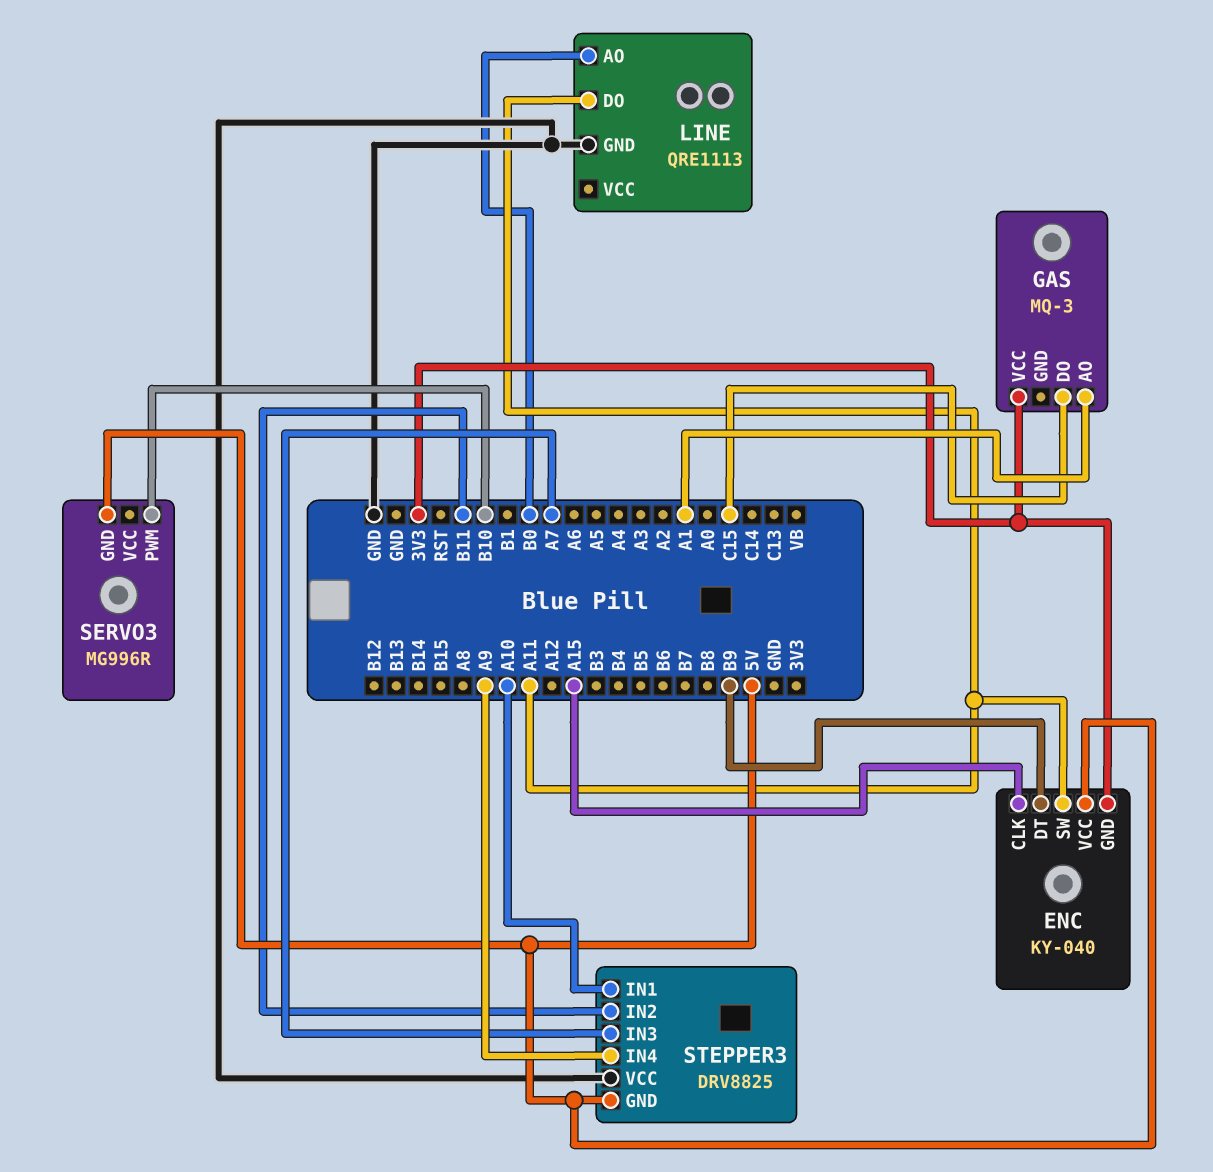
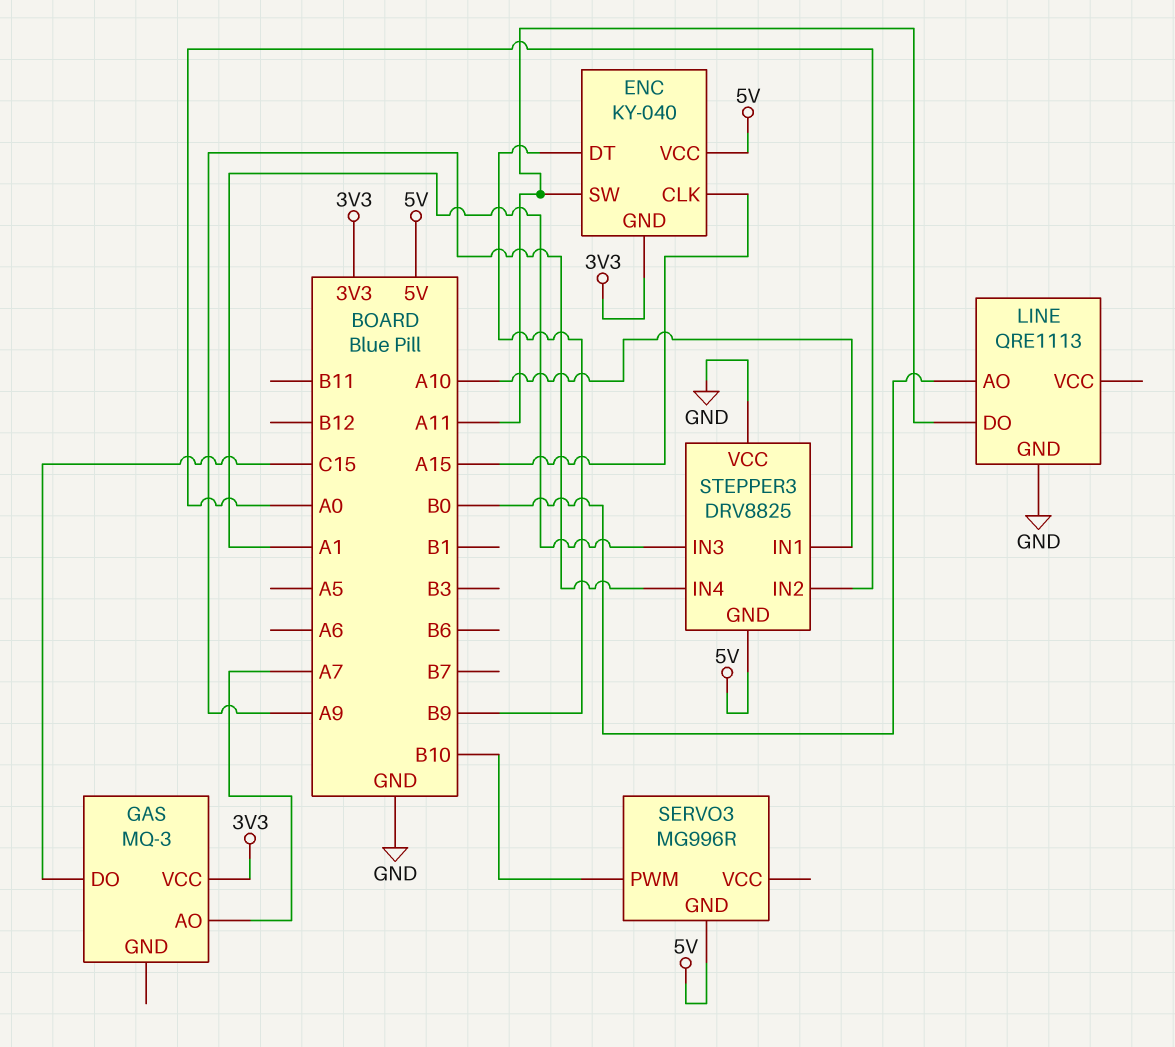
GAS pin AO: A1 -> A7
STEPPER3 pin IN2: B11 -> A0
STEPPER3 pin IN3: A7 -> A1

